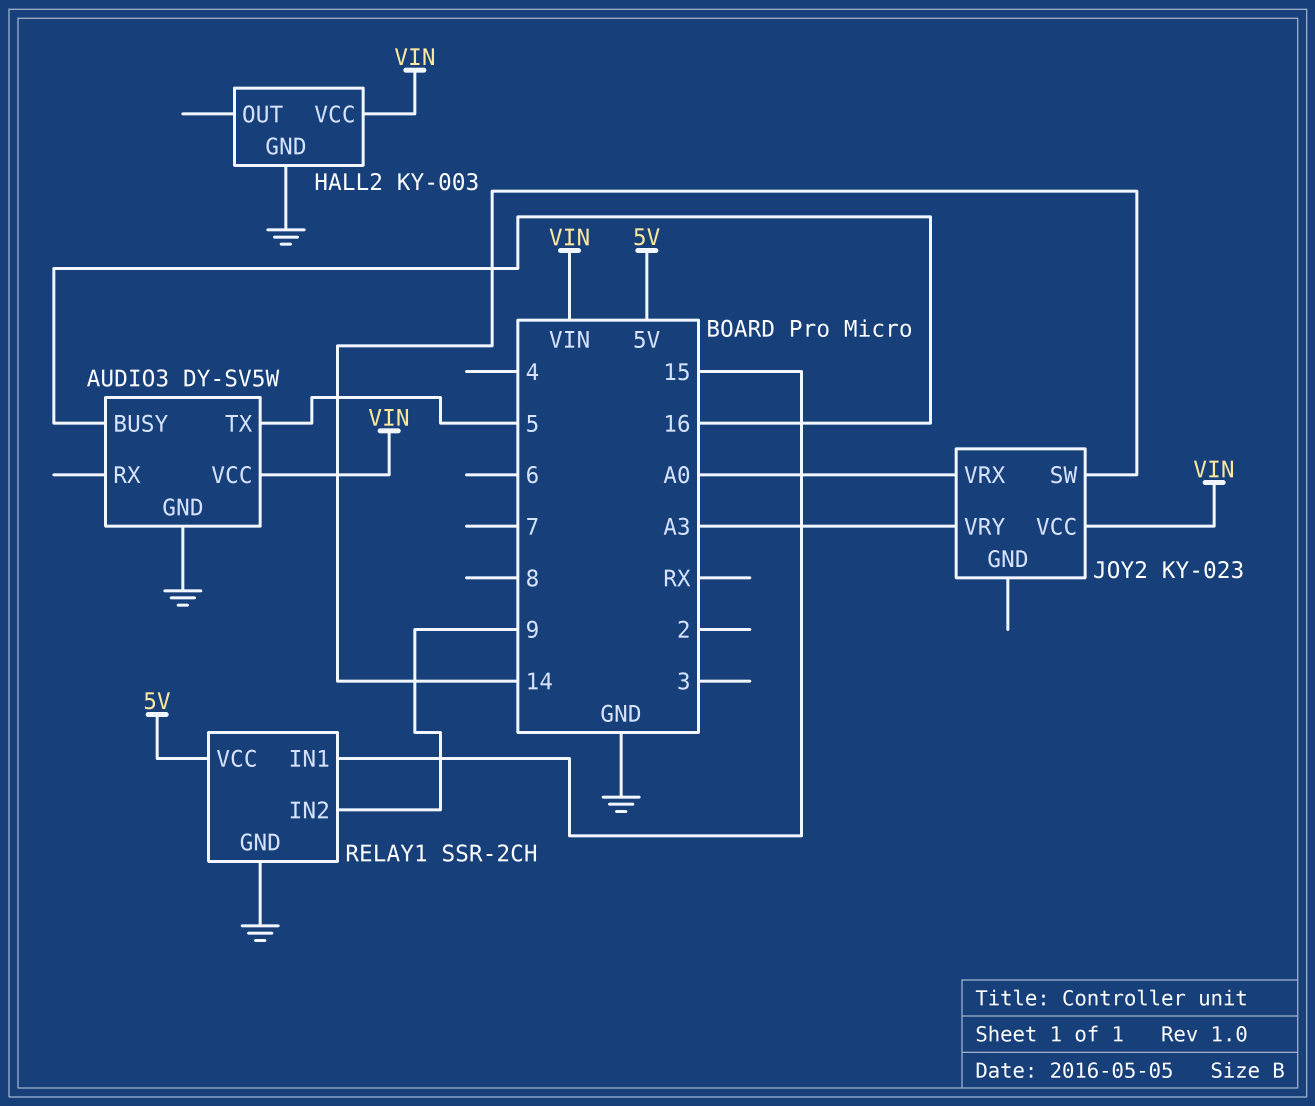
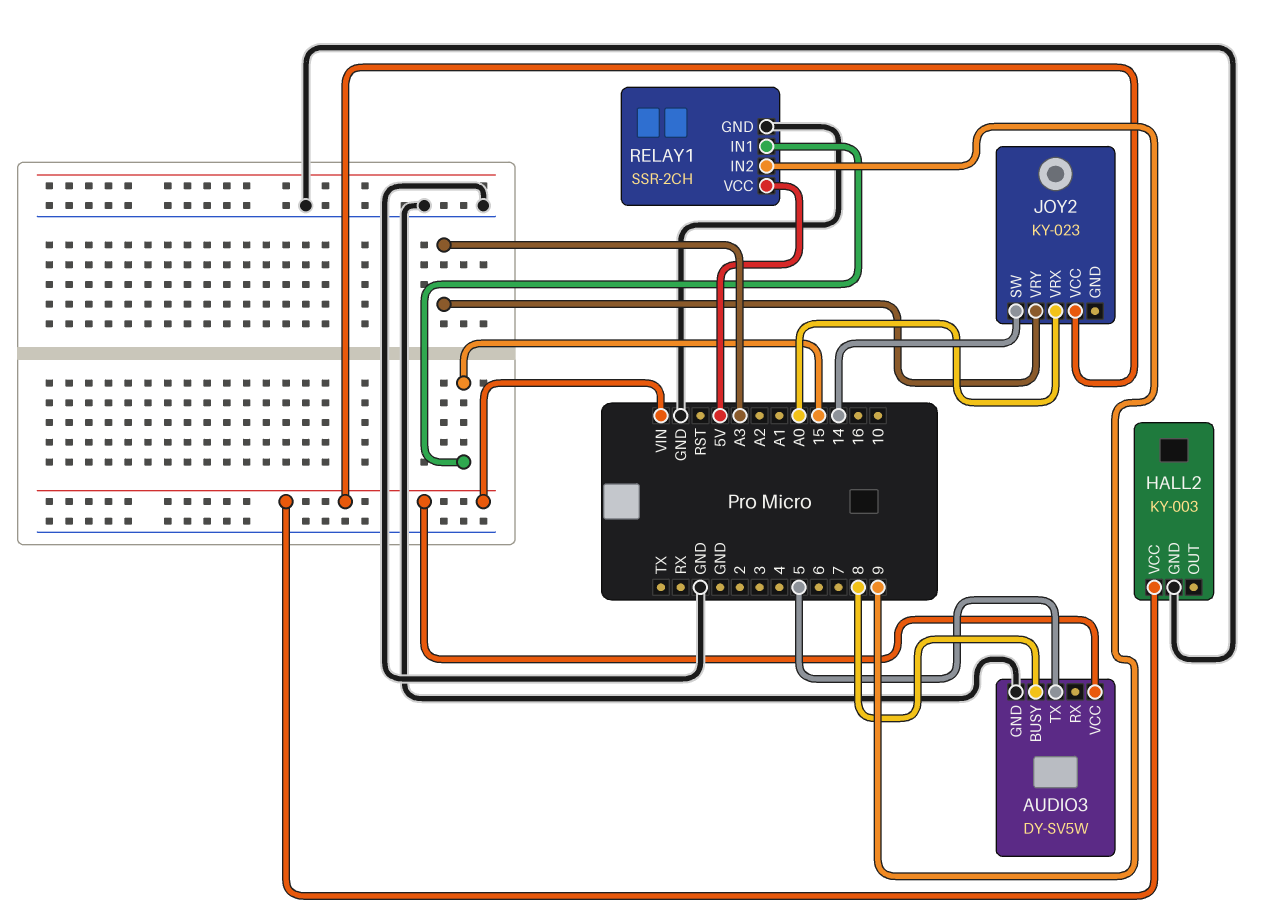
AUDIO3 pin BUSY: 16 -> 8

